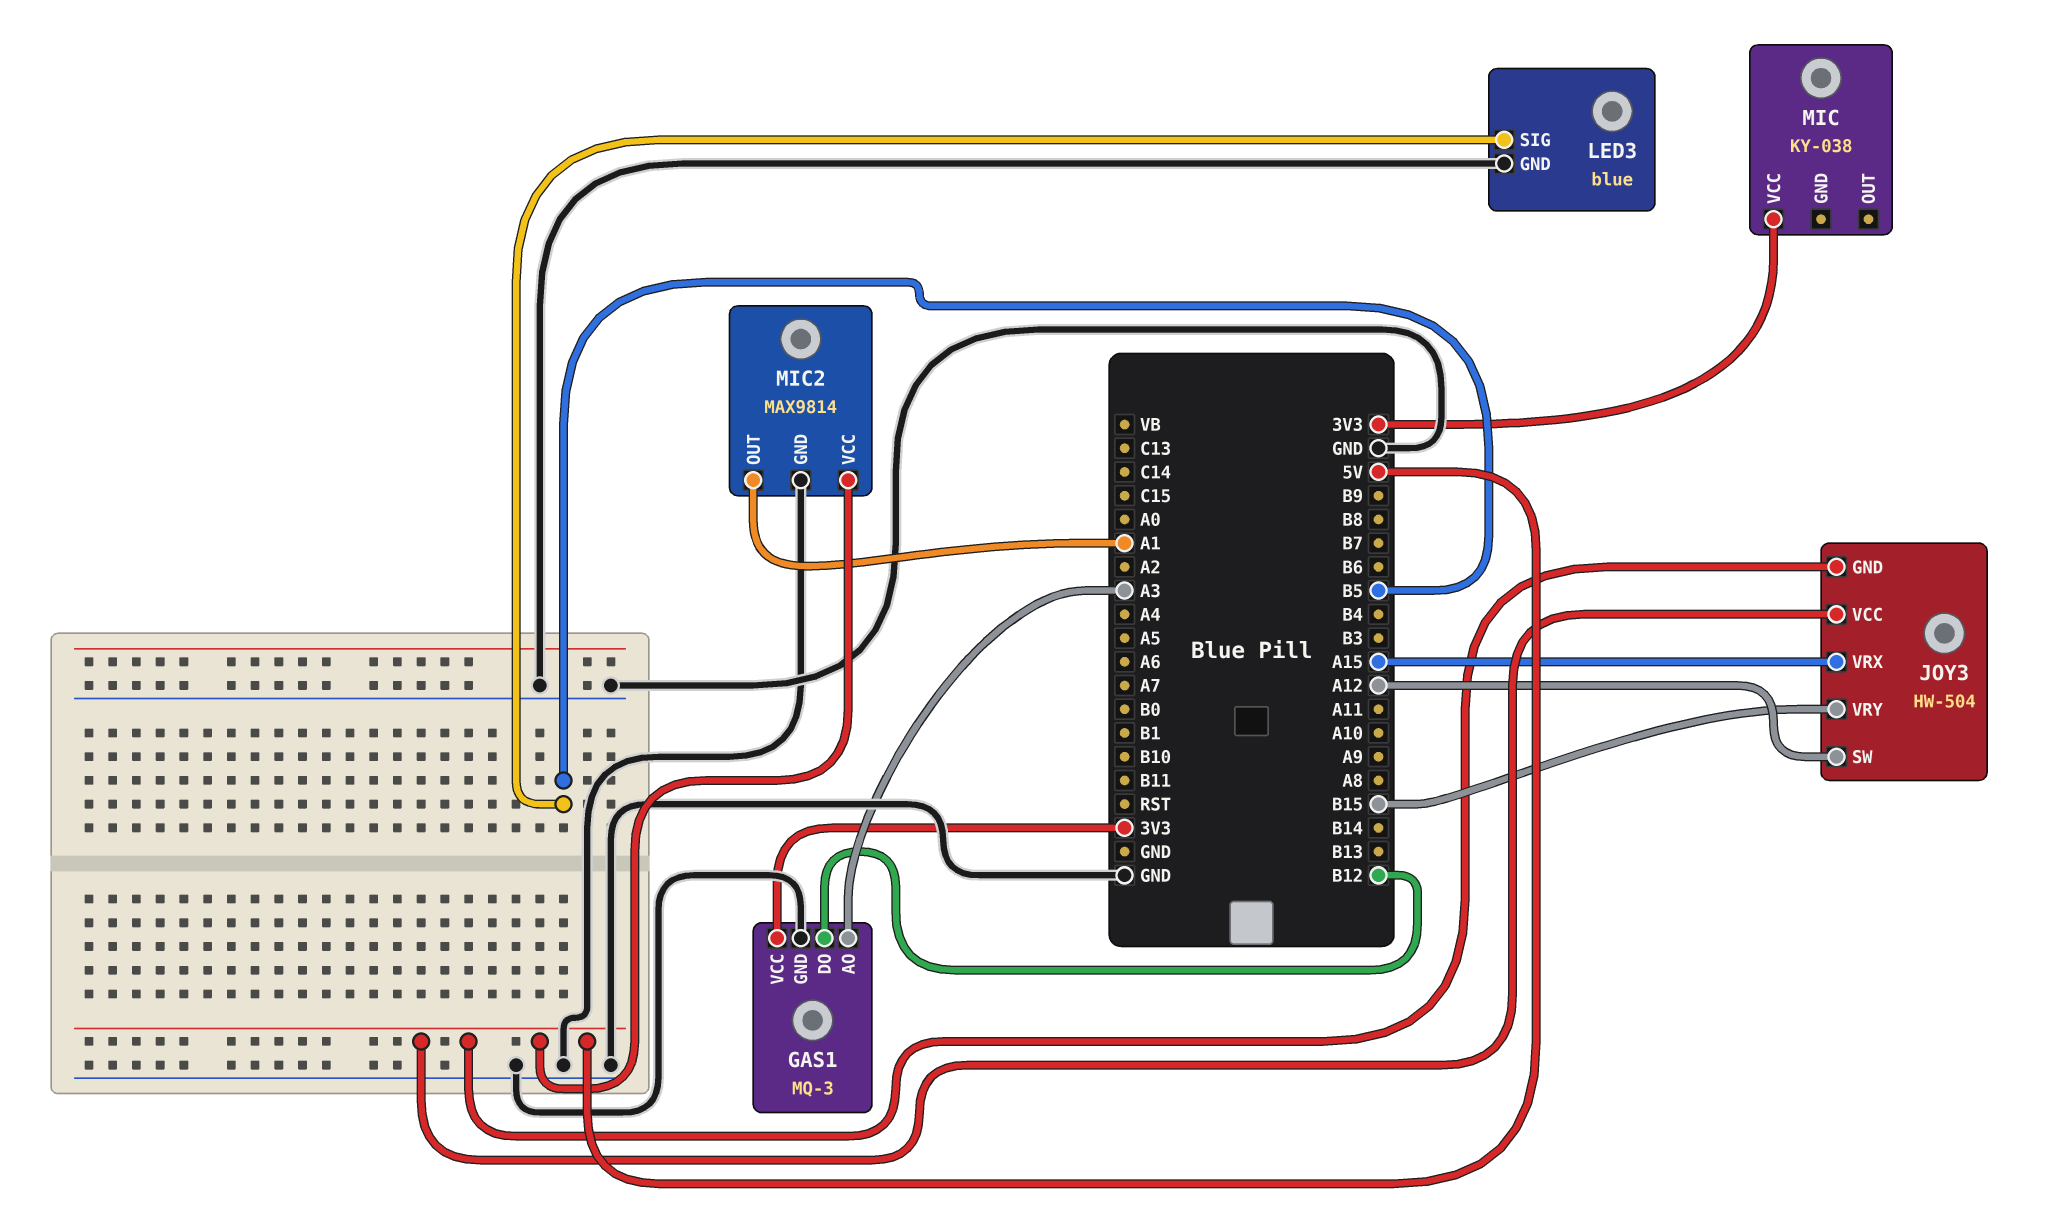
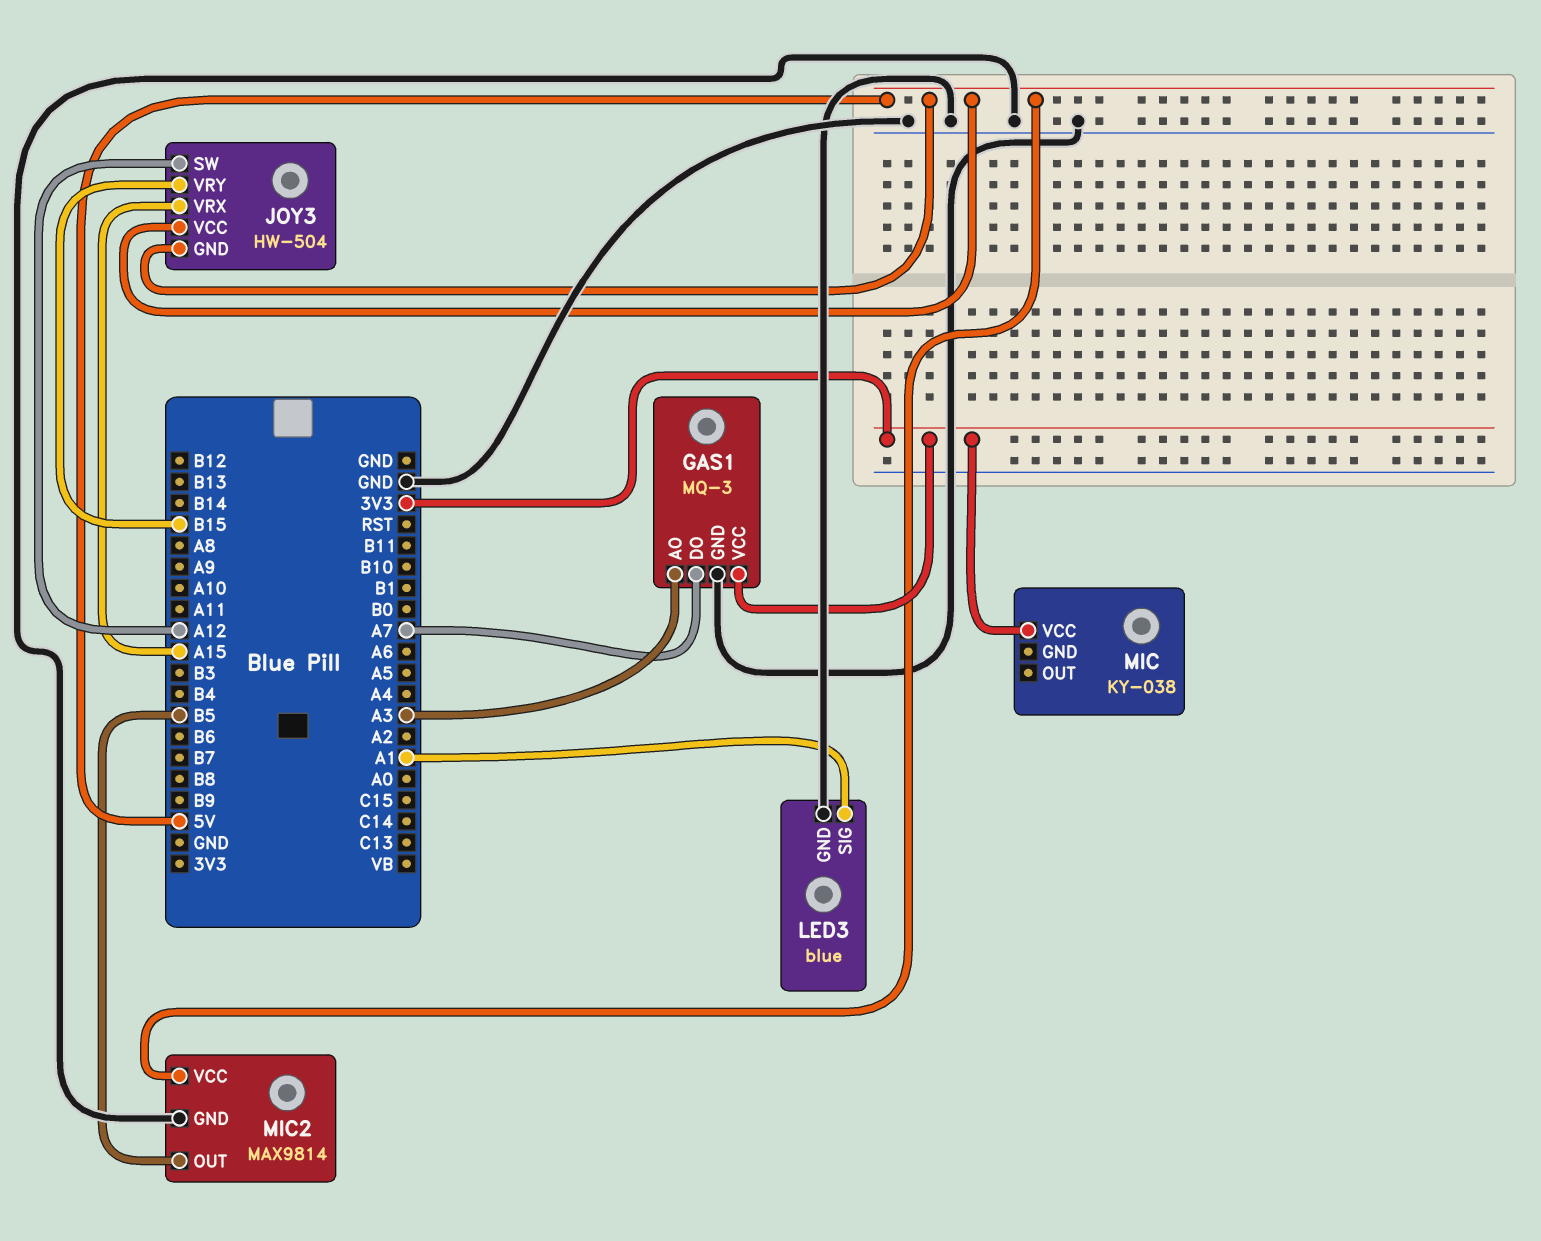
GAS1 pin DO: B12 -> A7
LED3 pin SIG: B5 -> A1
MIC2 pin OUT: A1 -> B5

